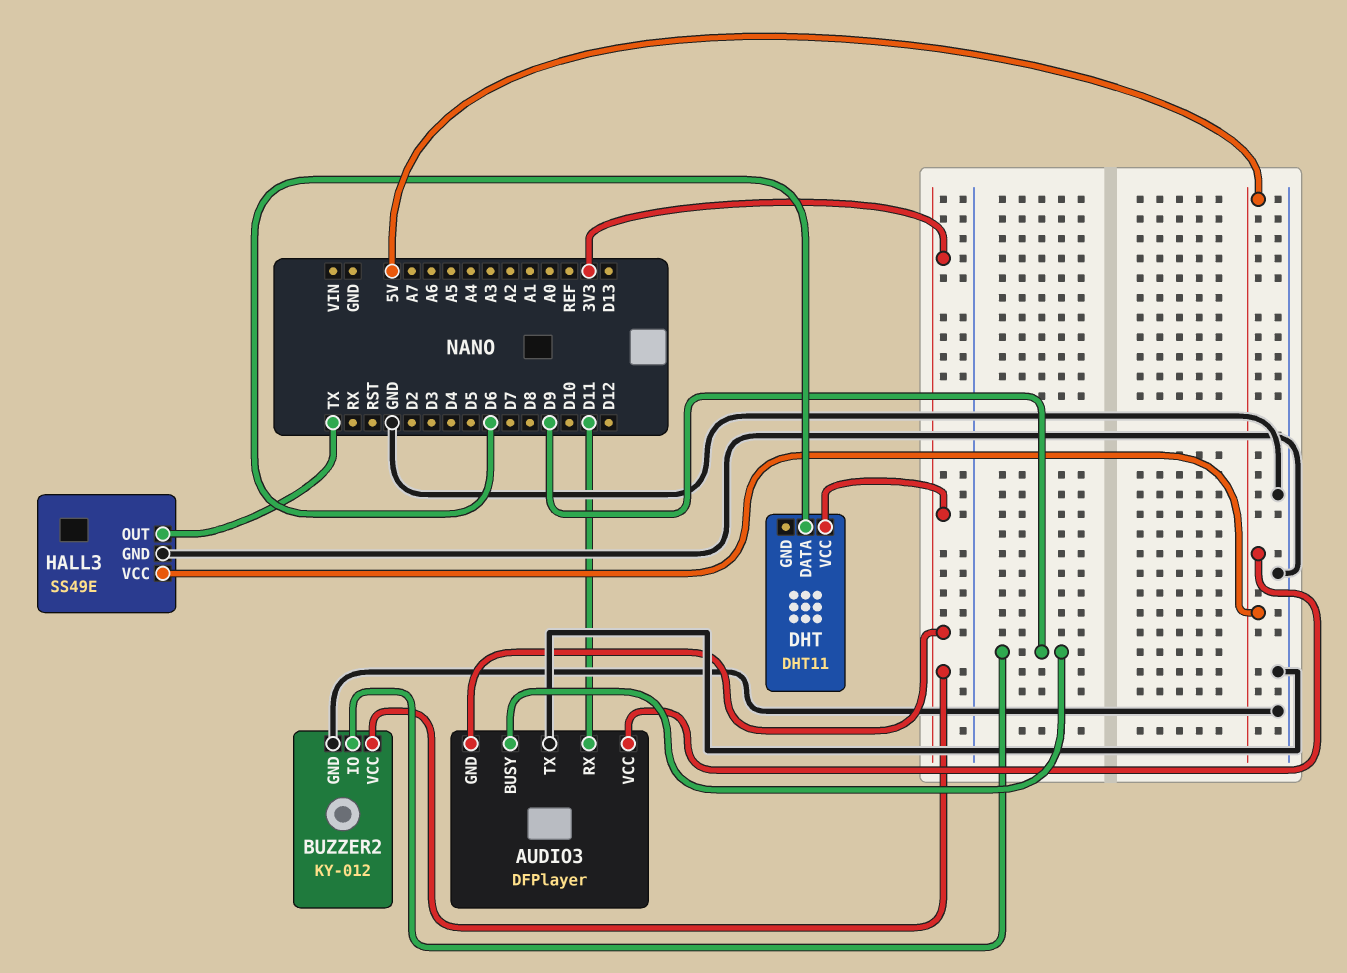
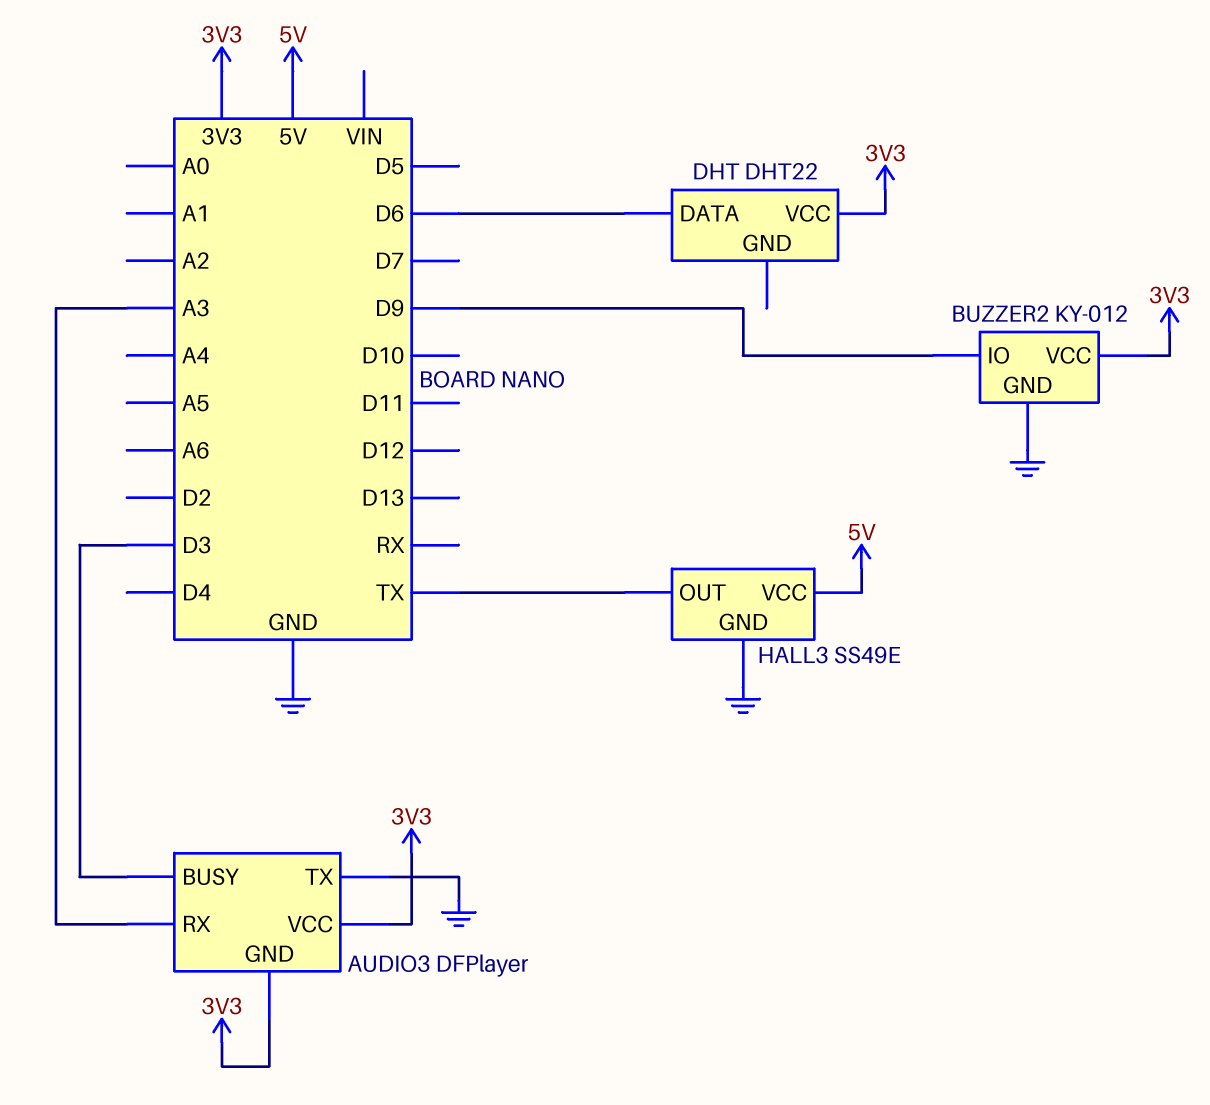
AUDIO3 pin BUSY: D9 -> D3
AUDIO3 pin RX: D11 -> A3
AUDIO3 pin VCC: 5V -> 3V3
DHT: DHT11 -> DHT22

